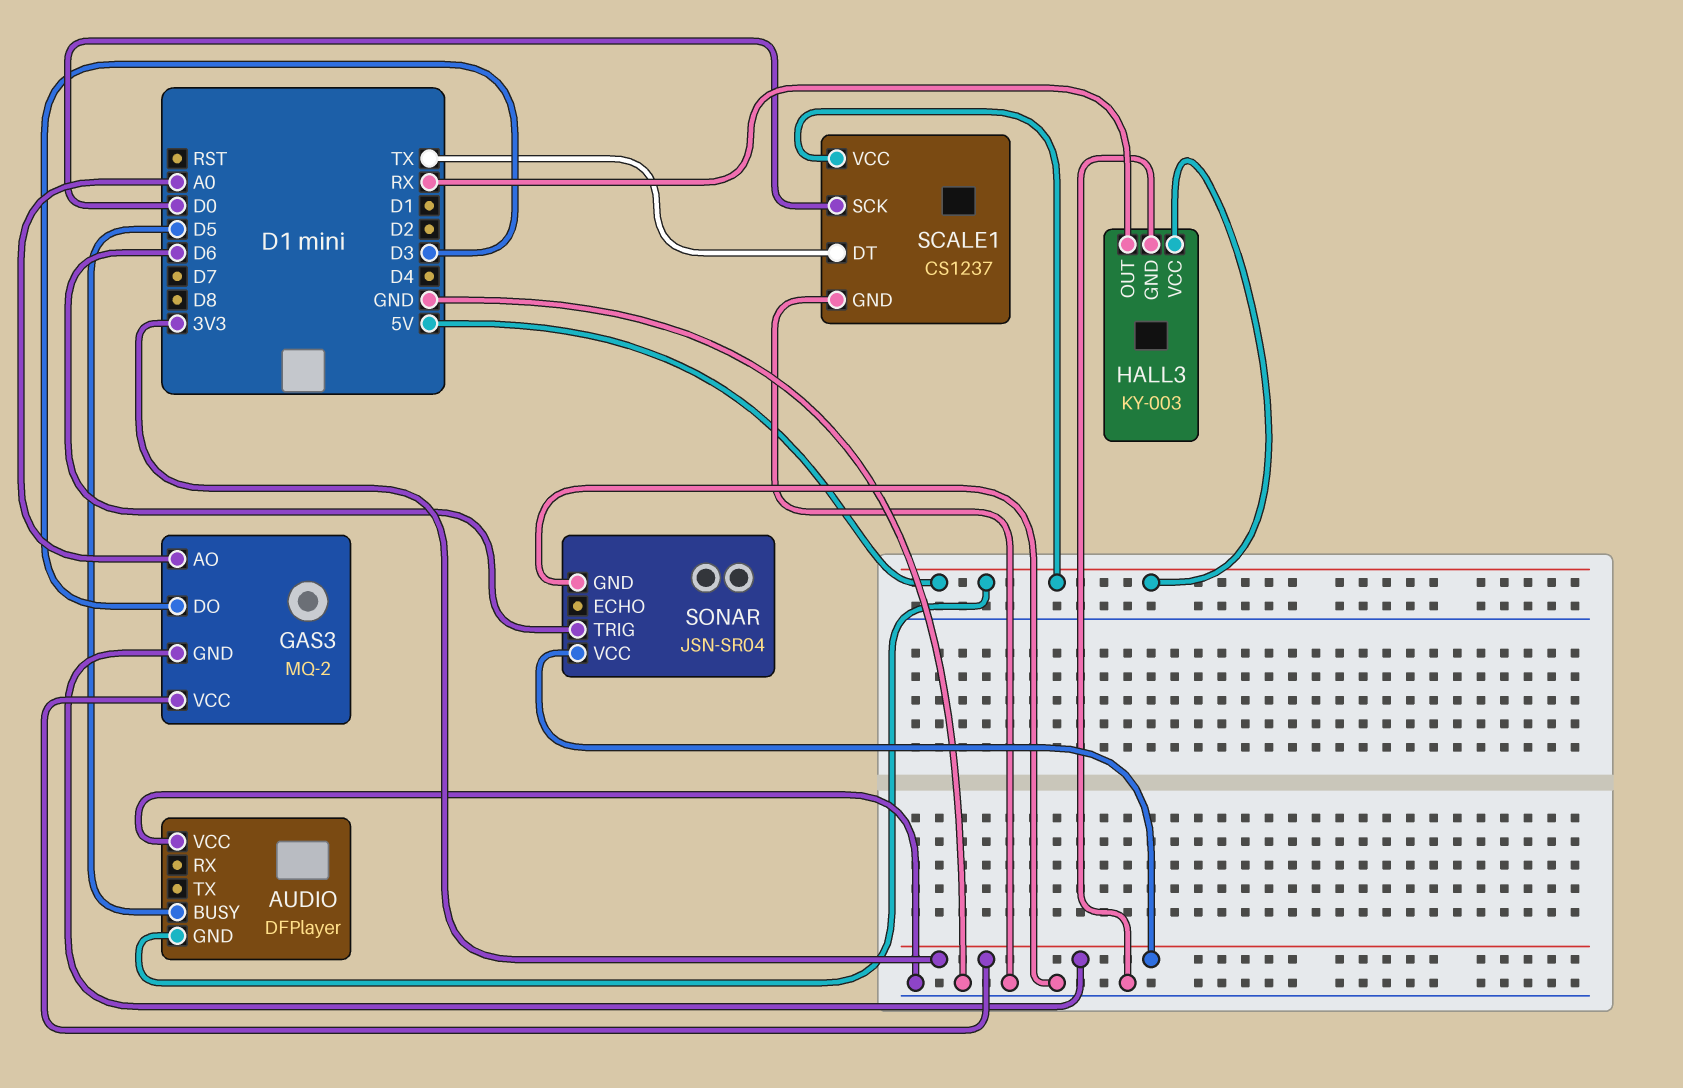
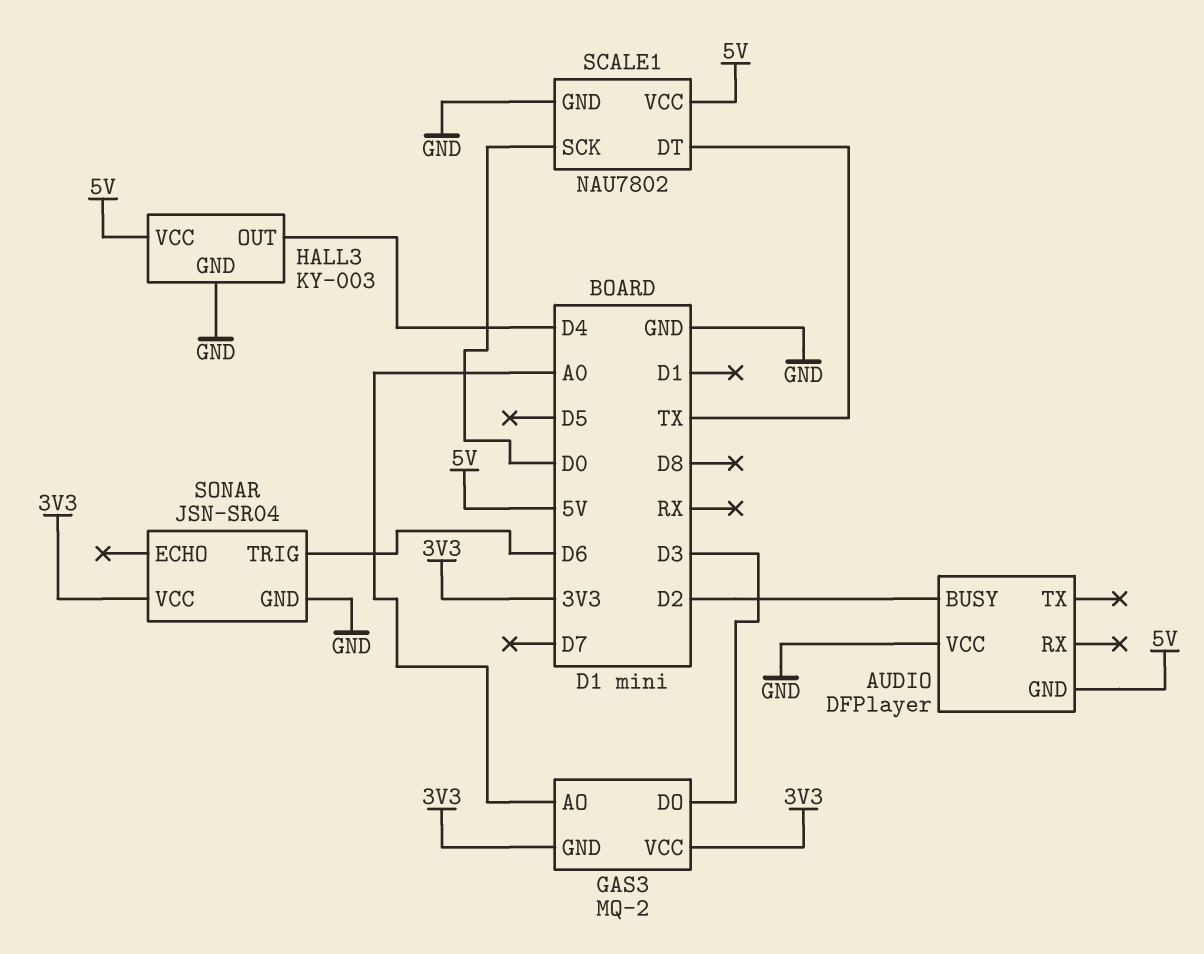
AUDIO pin BUSY: D5 -> D2
HALL3 pin OUT: RX -> D4
SCALE1: CS1237 -> NAU7802

